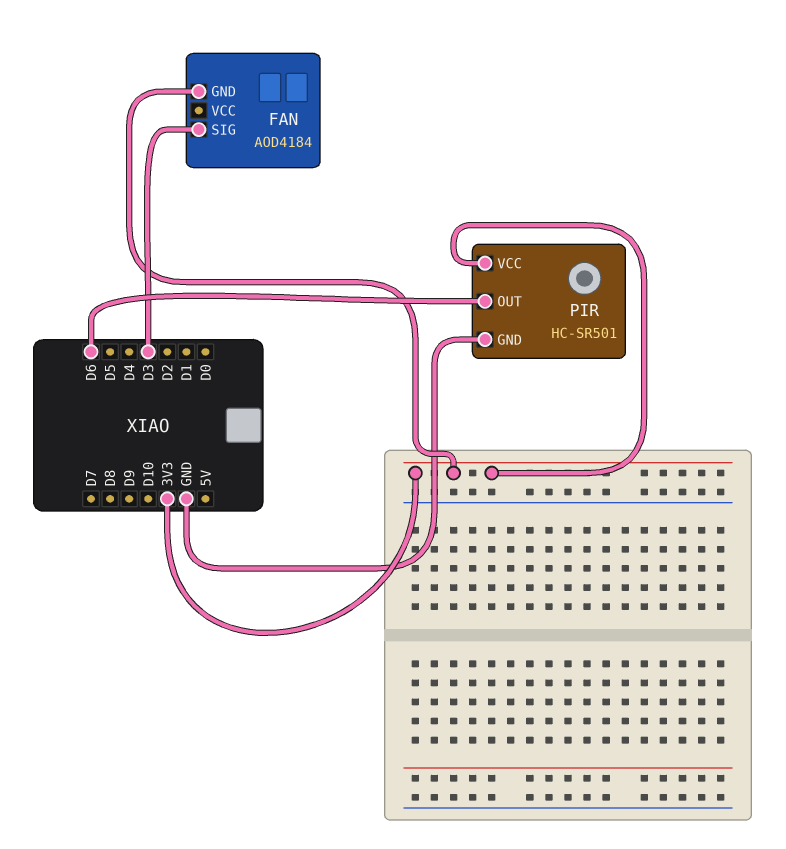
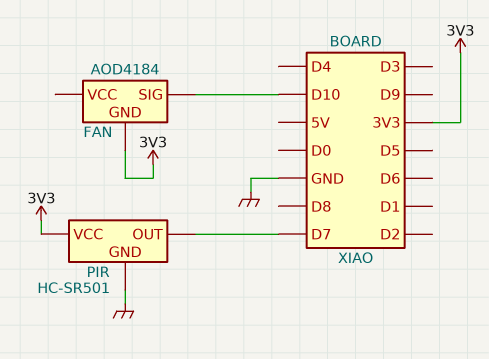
FAN pin SIG: D3 -> D10
PIR pin OUT: D6 -> D7

